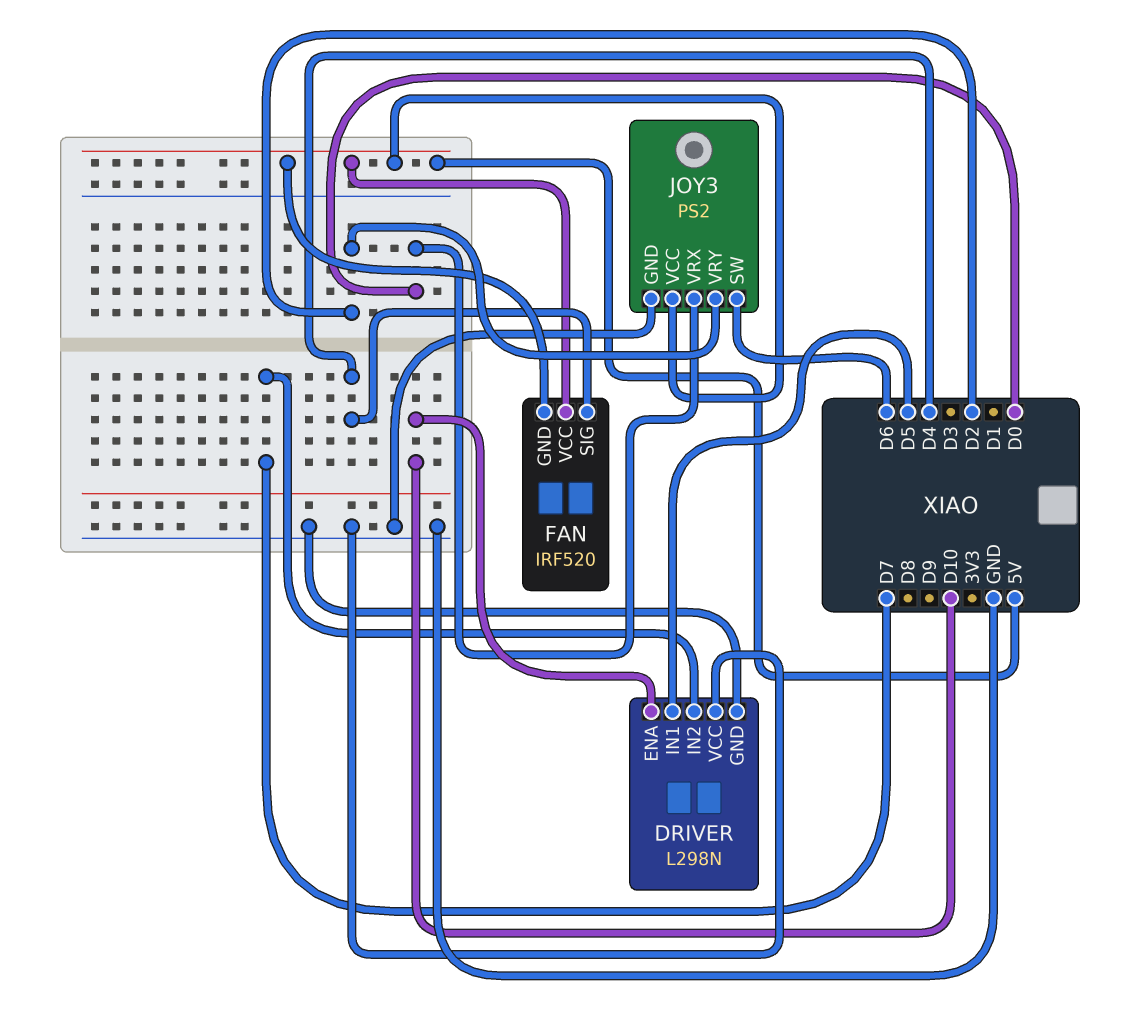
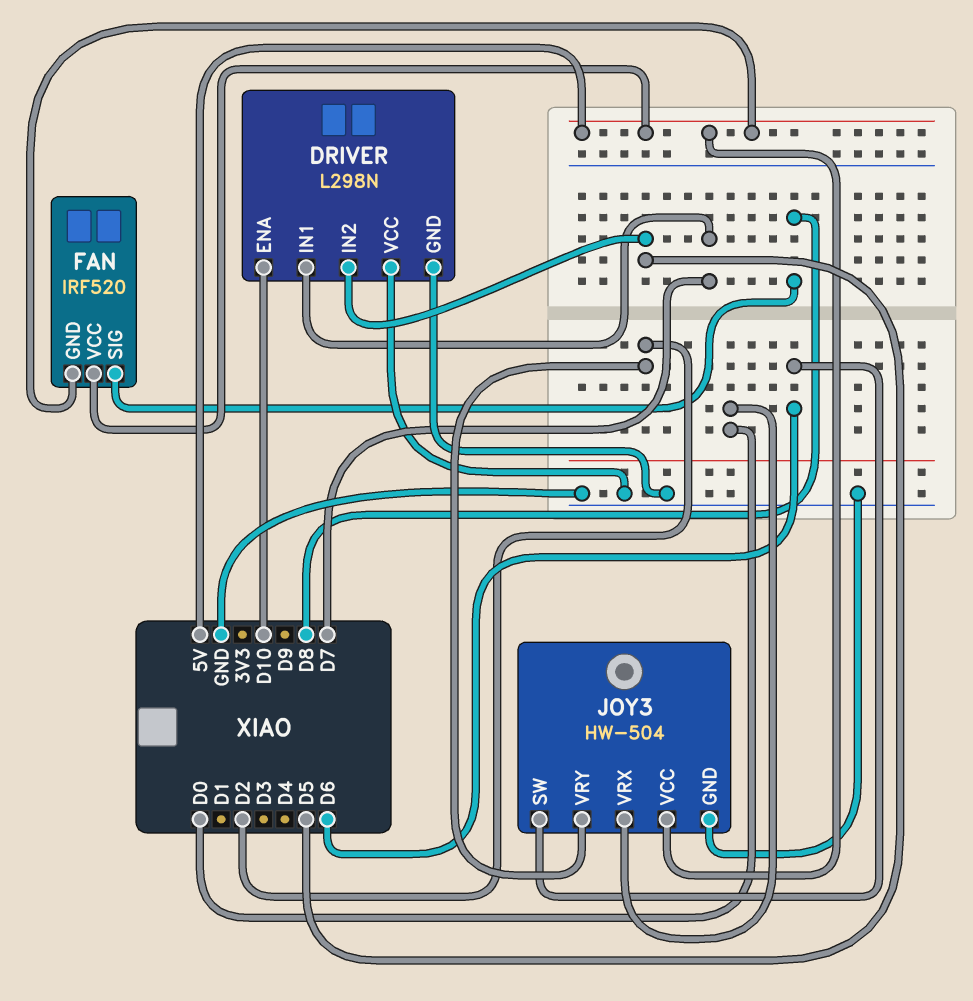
DRIVER pin IN1: D5 -> D7
DRIVER pin IN2: D7 -> D5
FAN pin SIG: D4 -> D8
JOY3: PS2 -> HW-504

